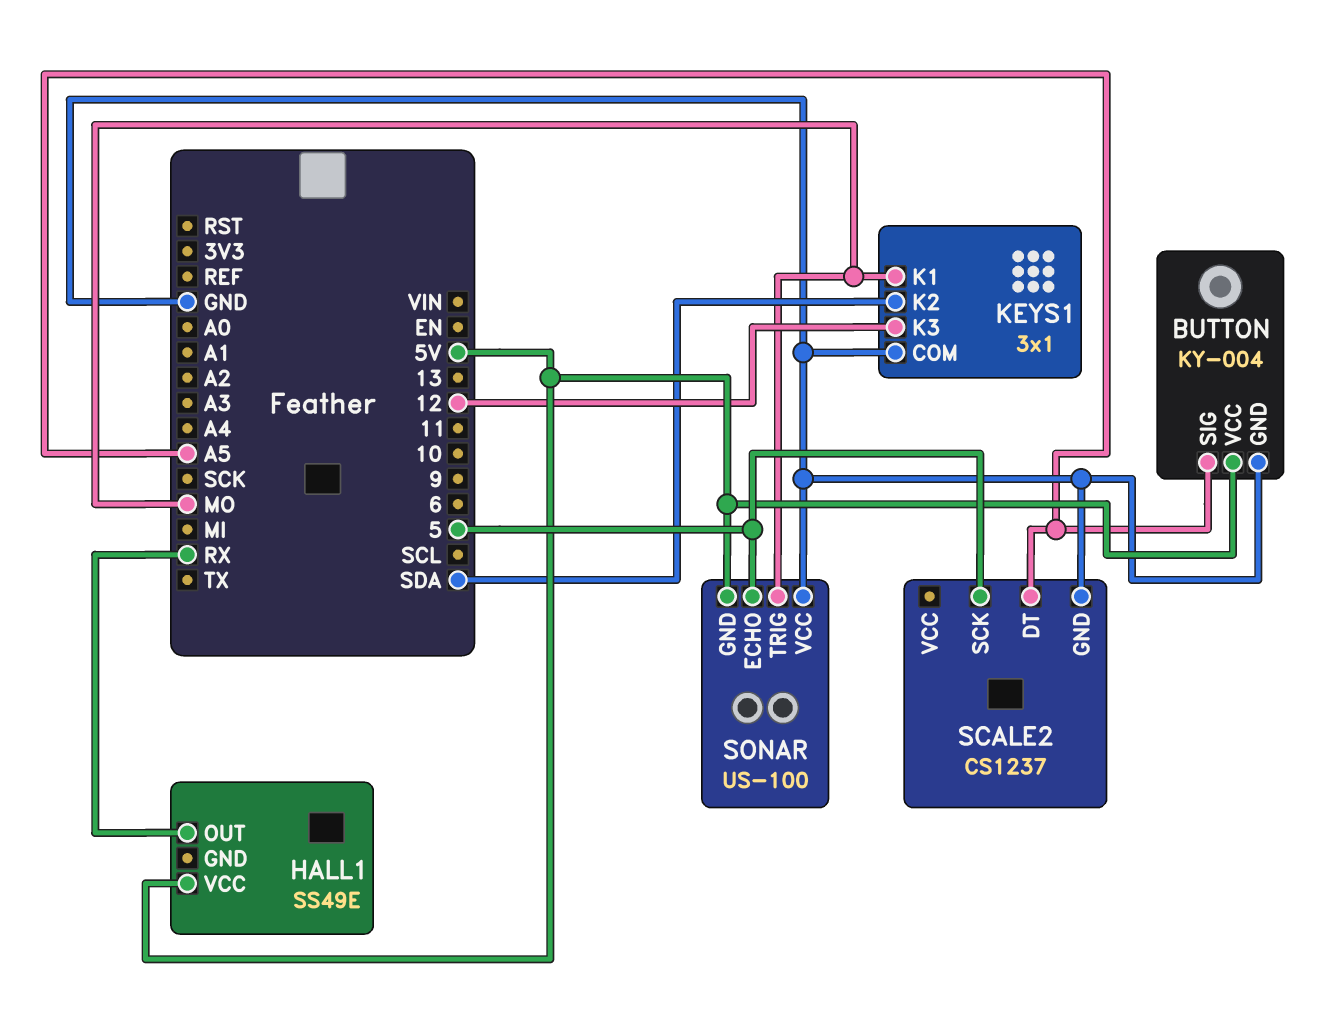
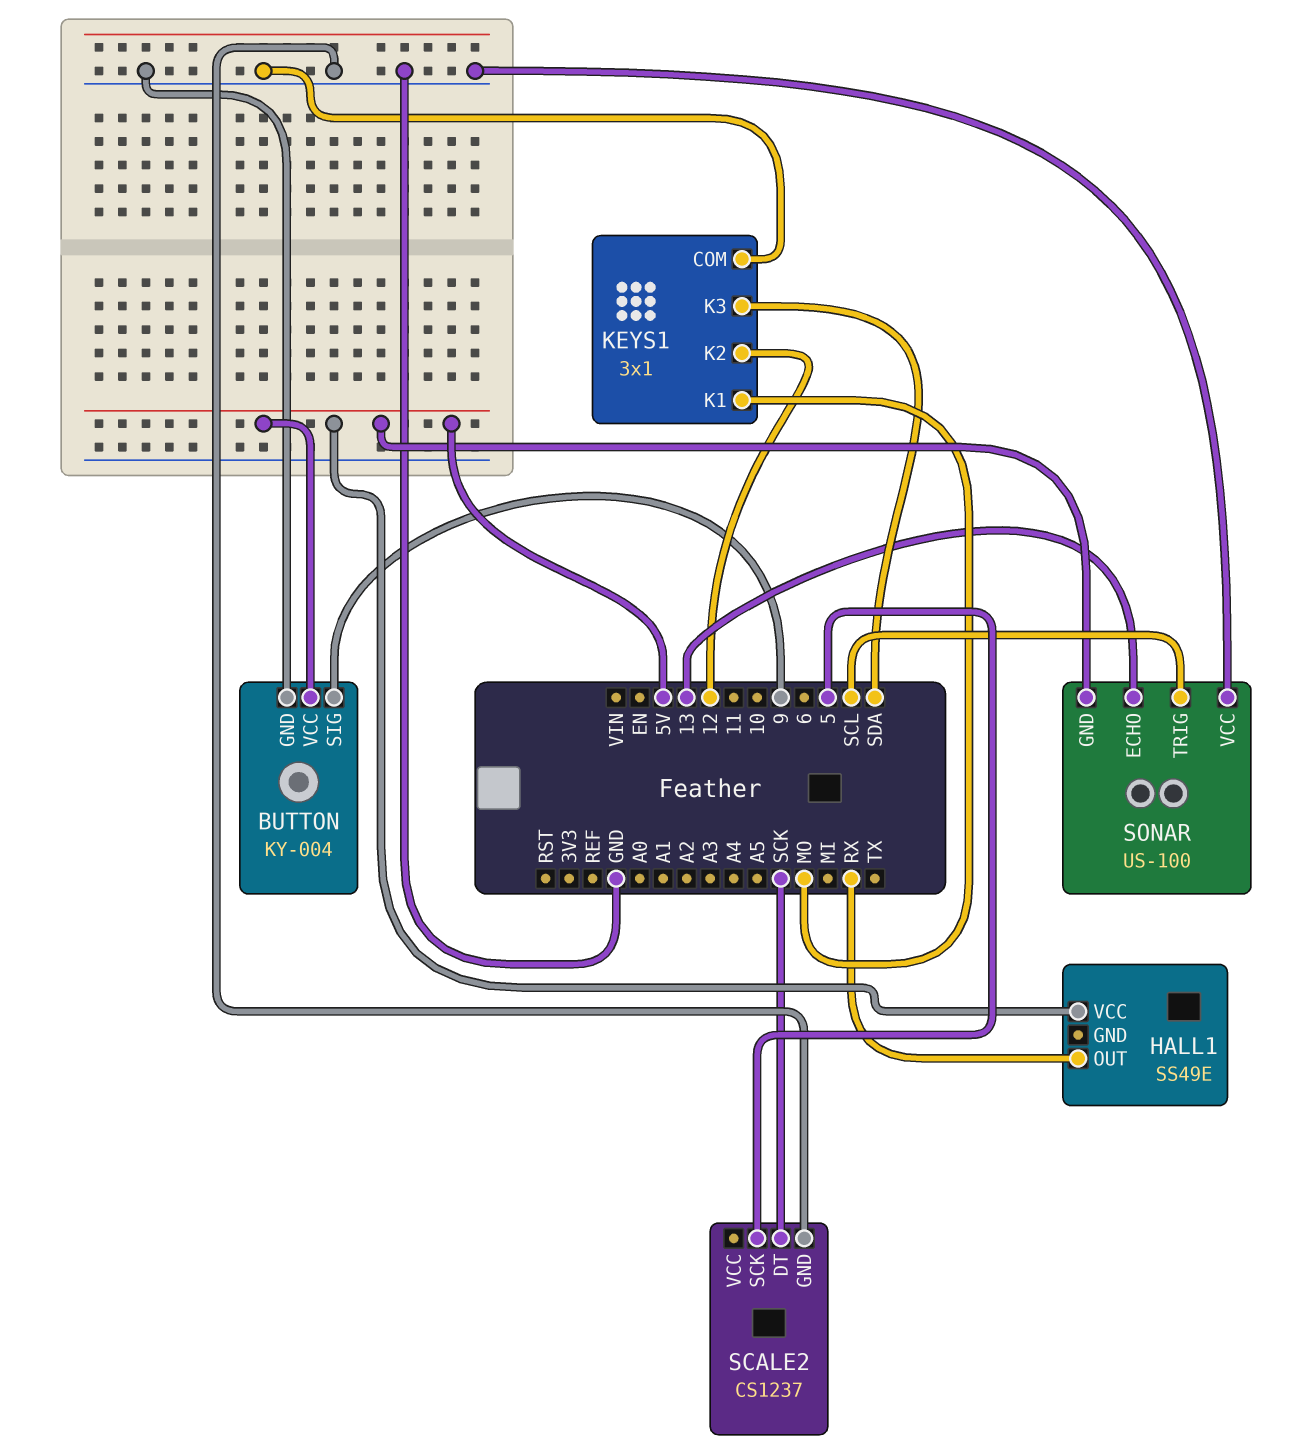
BUTTON pin SIG: A5 -> 9
KEYS1 pin K2: SDA -> 12
KEYS1 pin K3: 12 -> SDA
SCALE2 pin DT: A5 -> SCK
SONAR pin ECHO: 5 -> 13
SONAR pin TRIG: MO -> SCL

